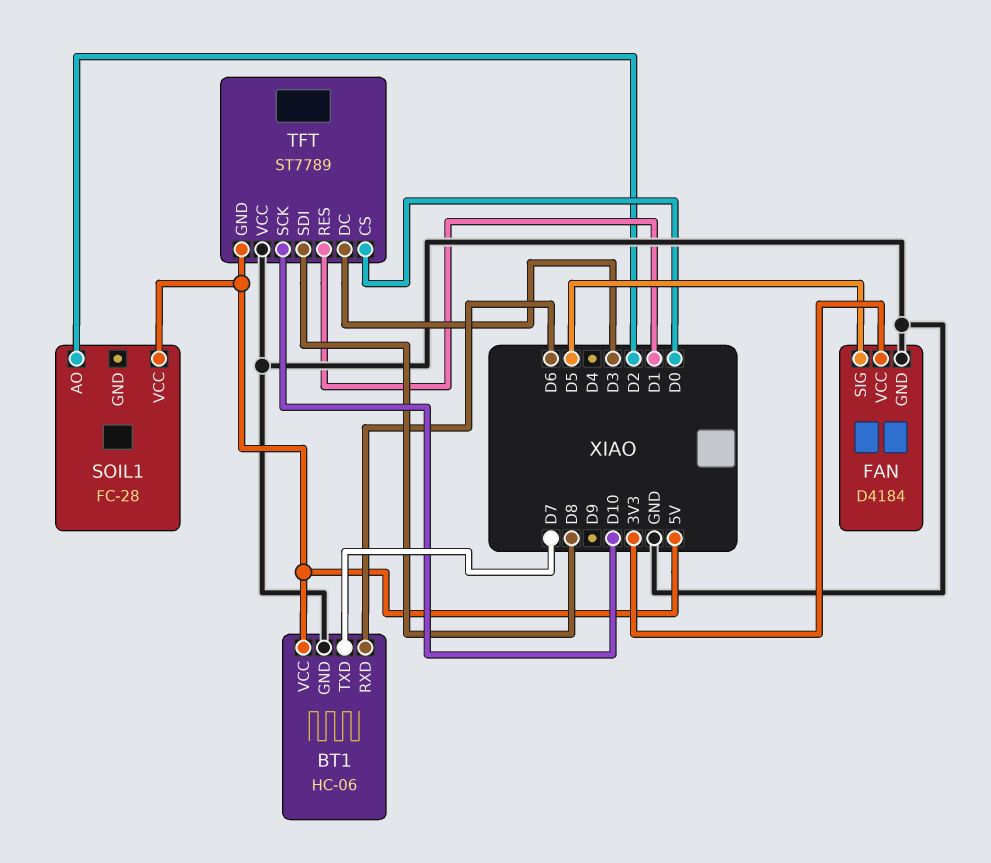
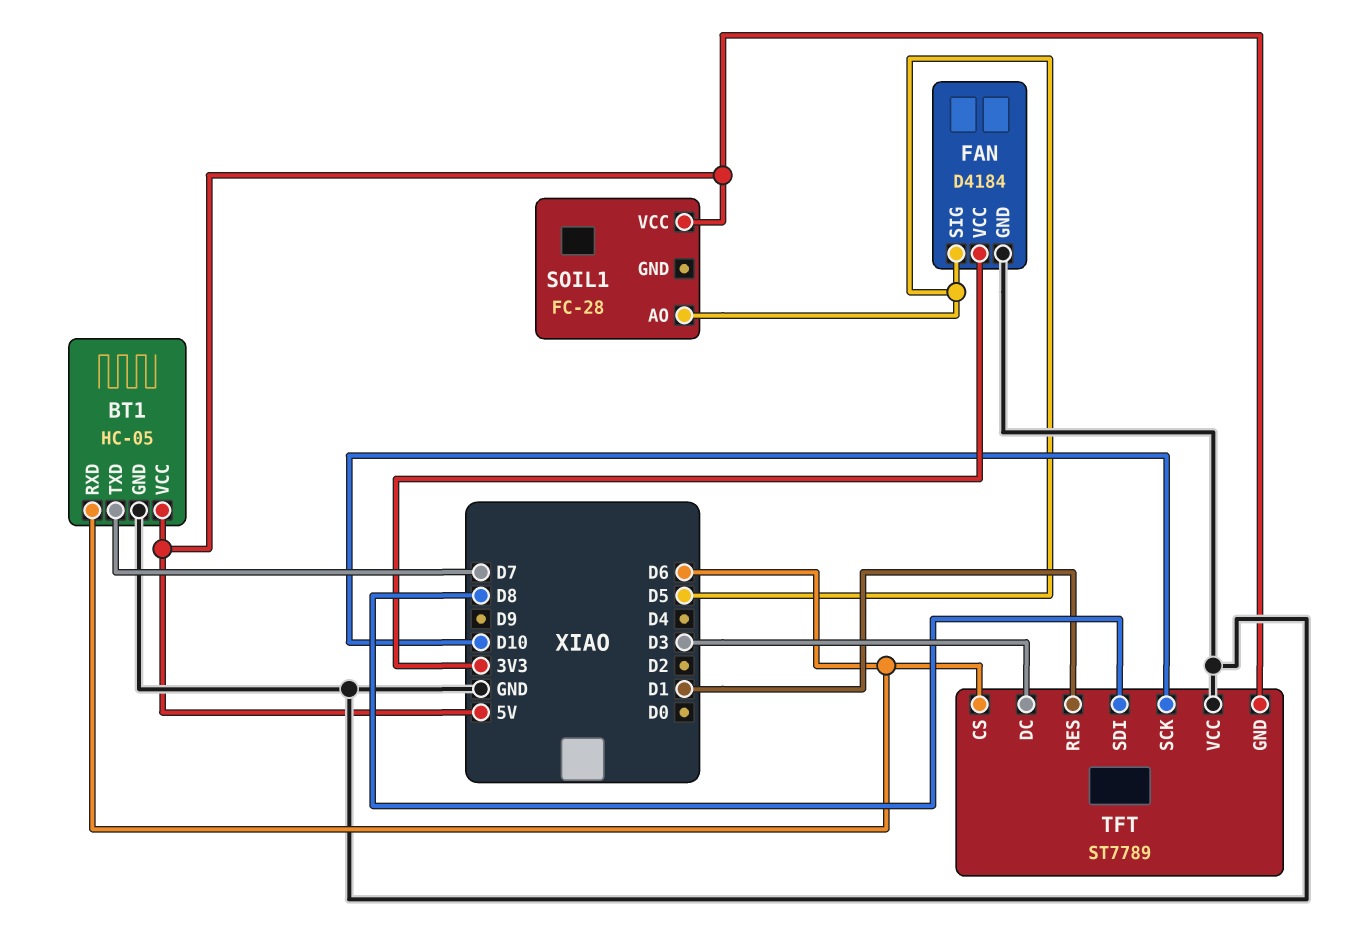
BT1: HC-06 -> HC-05
SOIL1 pin AO: D2 -> D5
TFT pin CS: D0 -> D6

